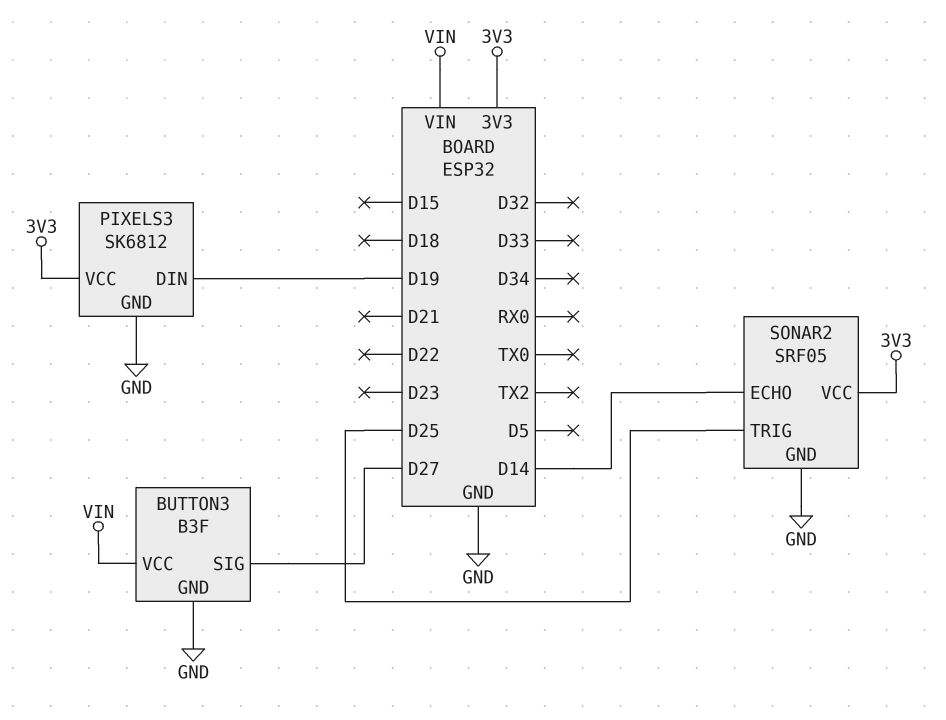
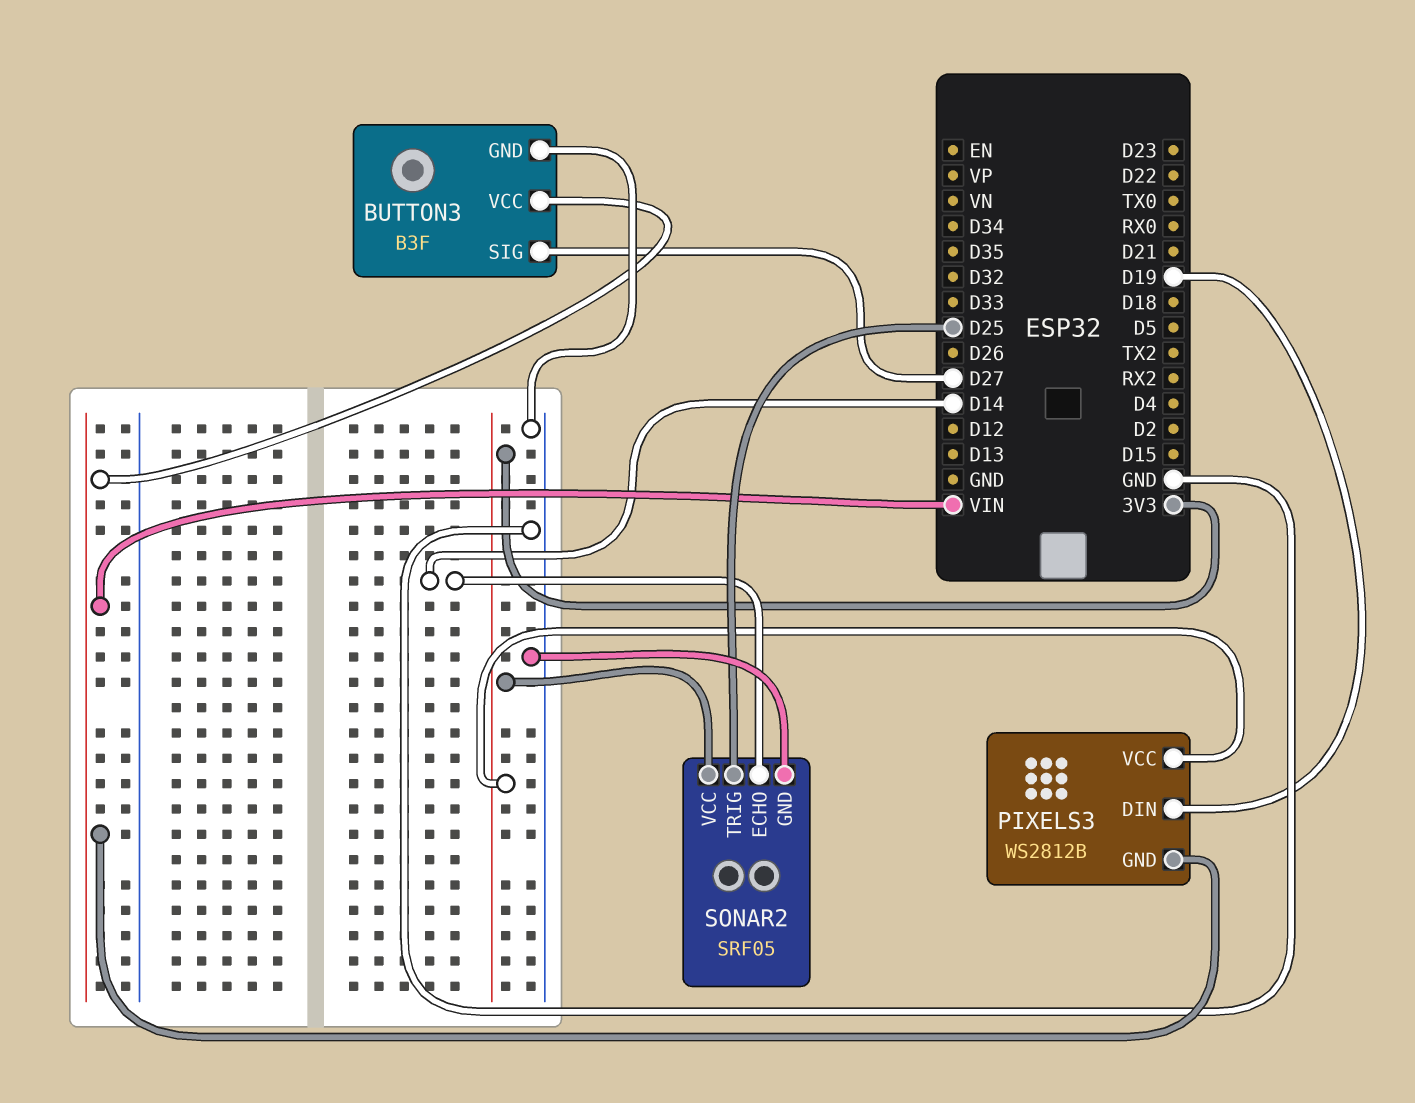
PIXELS3: SK6812 -> WS2812B
PIXELS3 pin GND: GND -> VIN

